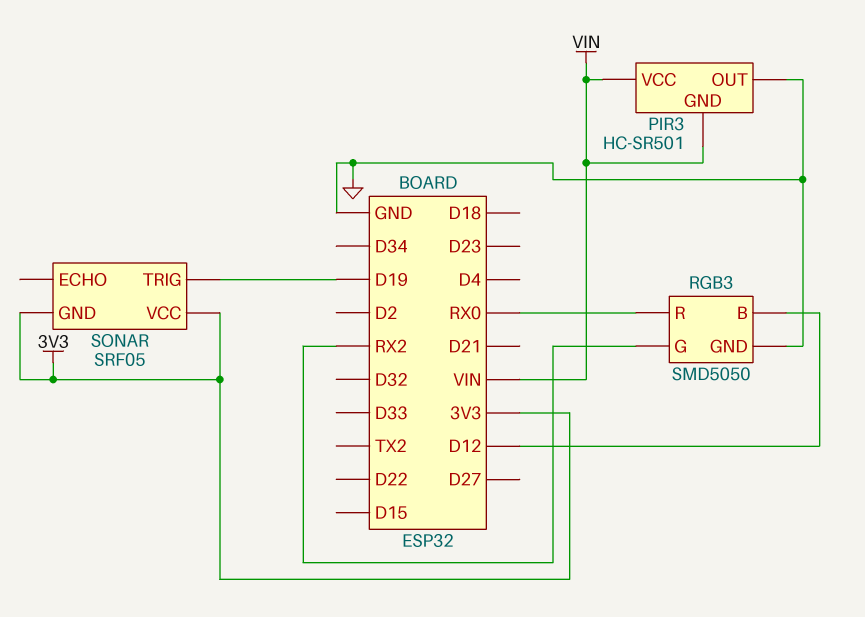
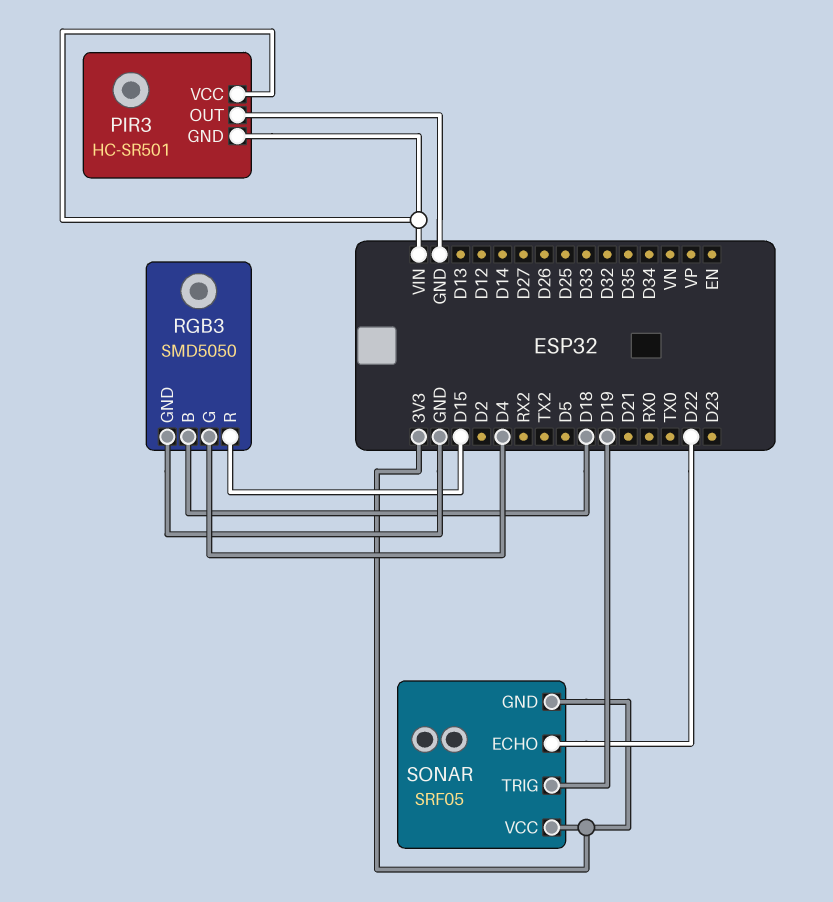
RGB3 pin B: D12 -> D18
RGB3 pin G: RX2 -> D4
RGB3 pin R: RX0 -> D15
SONAR pin ECHO: none -> D22

